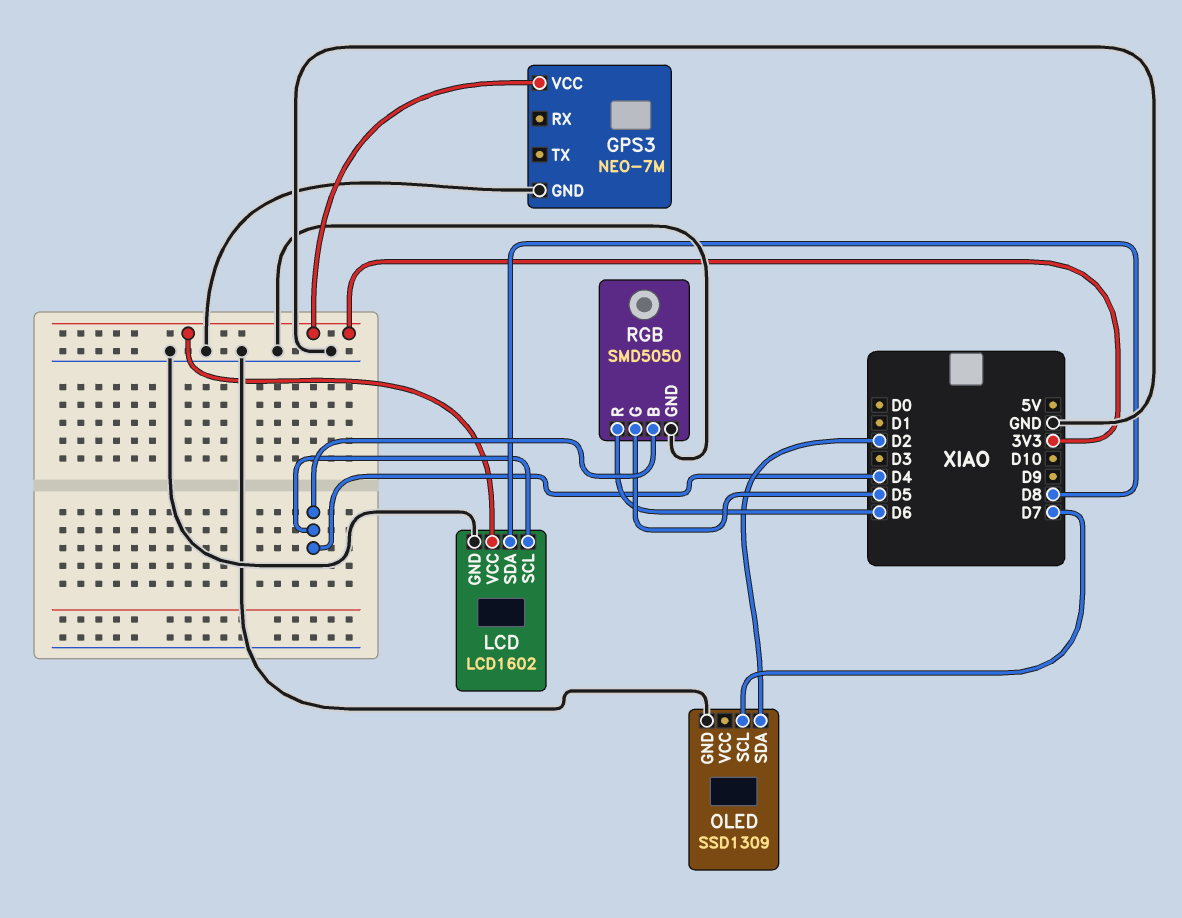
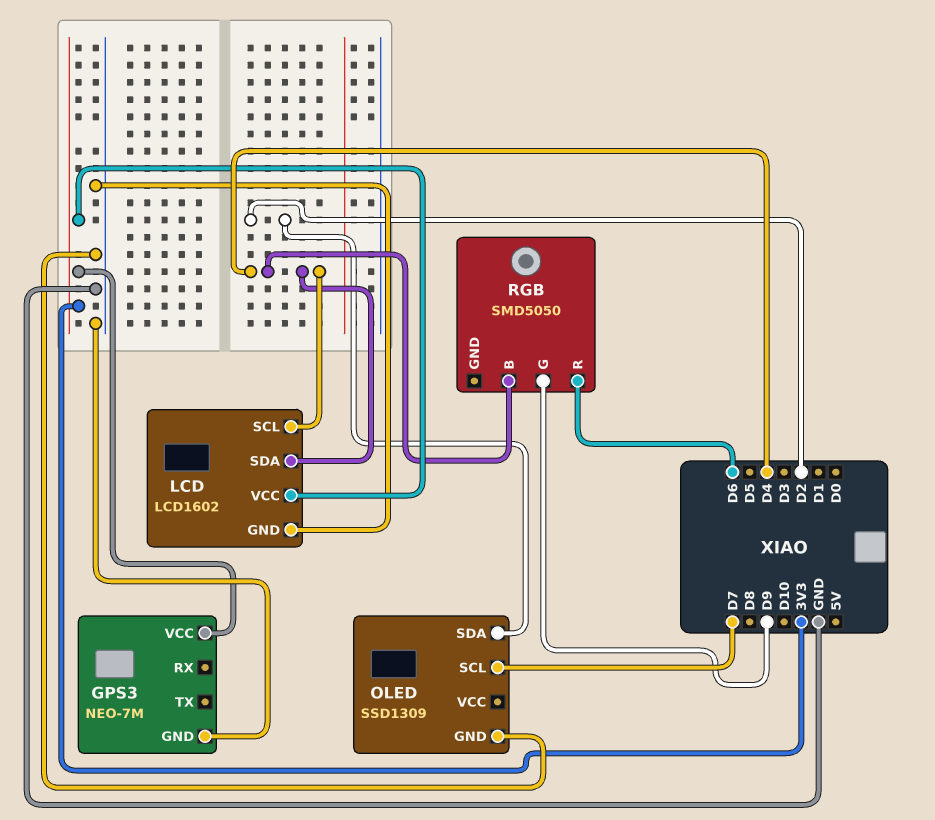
LCD pin SDA: D8 -> D4
RGB pin G: D5 -> D9
RGB pin GND: GND -> none

